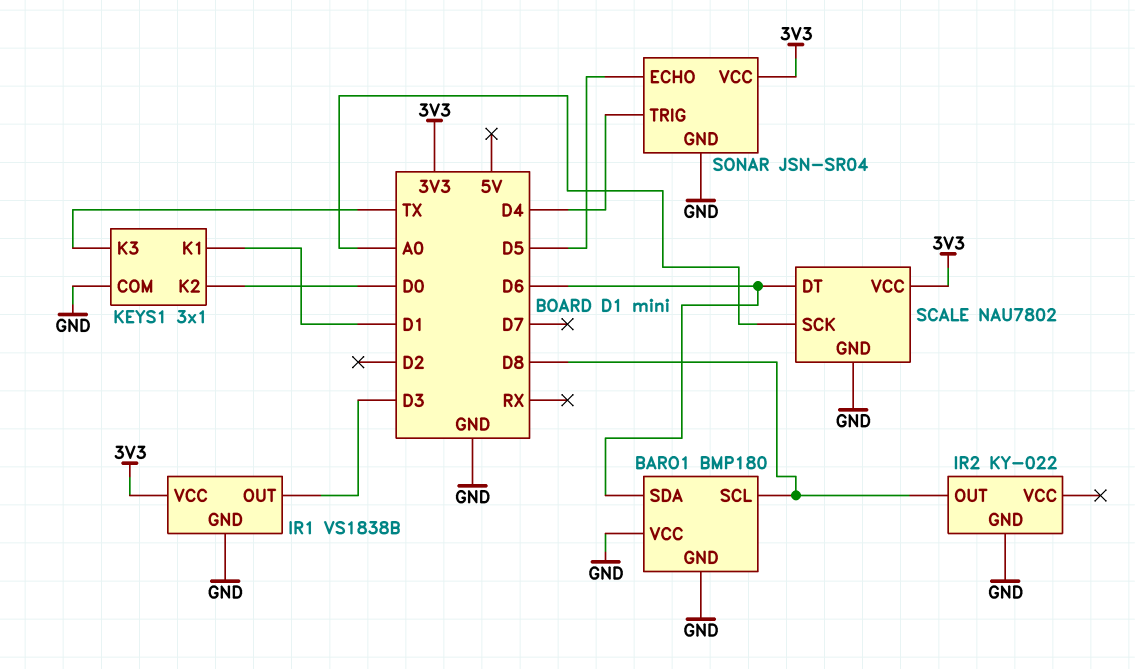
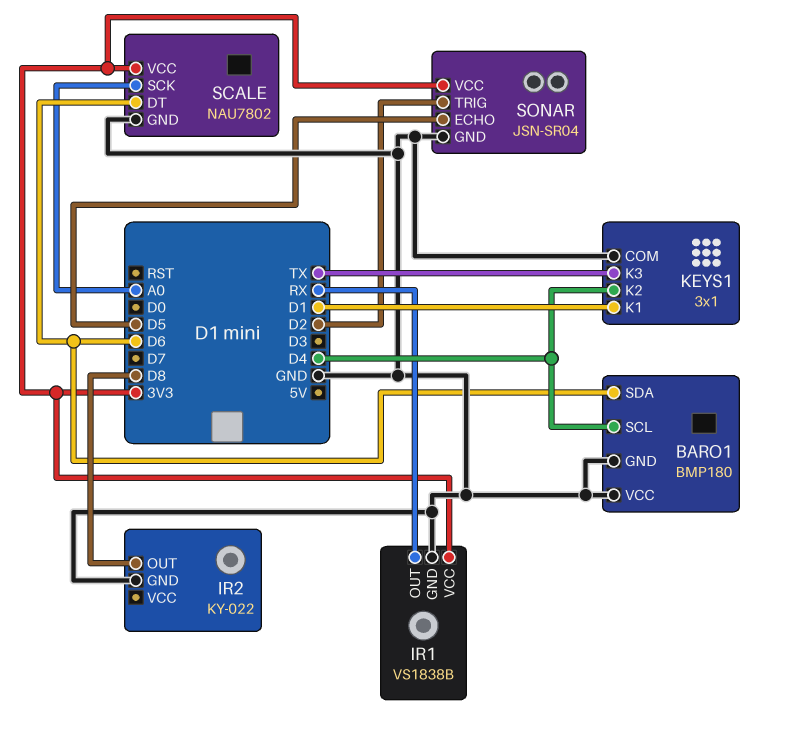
BARO1 pin SCL: D8 -> D4
IR1 pin OUT: D3 -> RX
KEYS1 pin K2: D0 -> D4
SONAR pin TRIG: D4 -> D2

